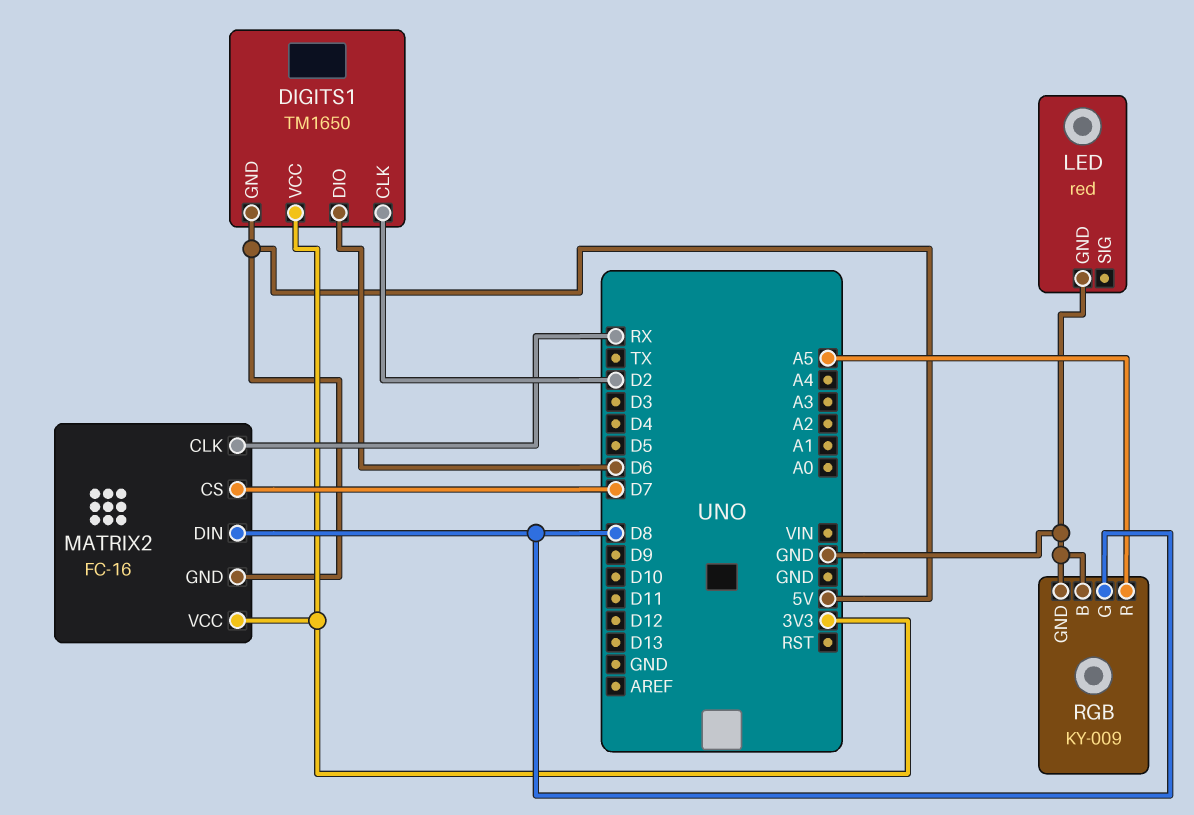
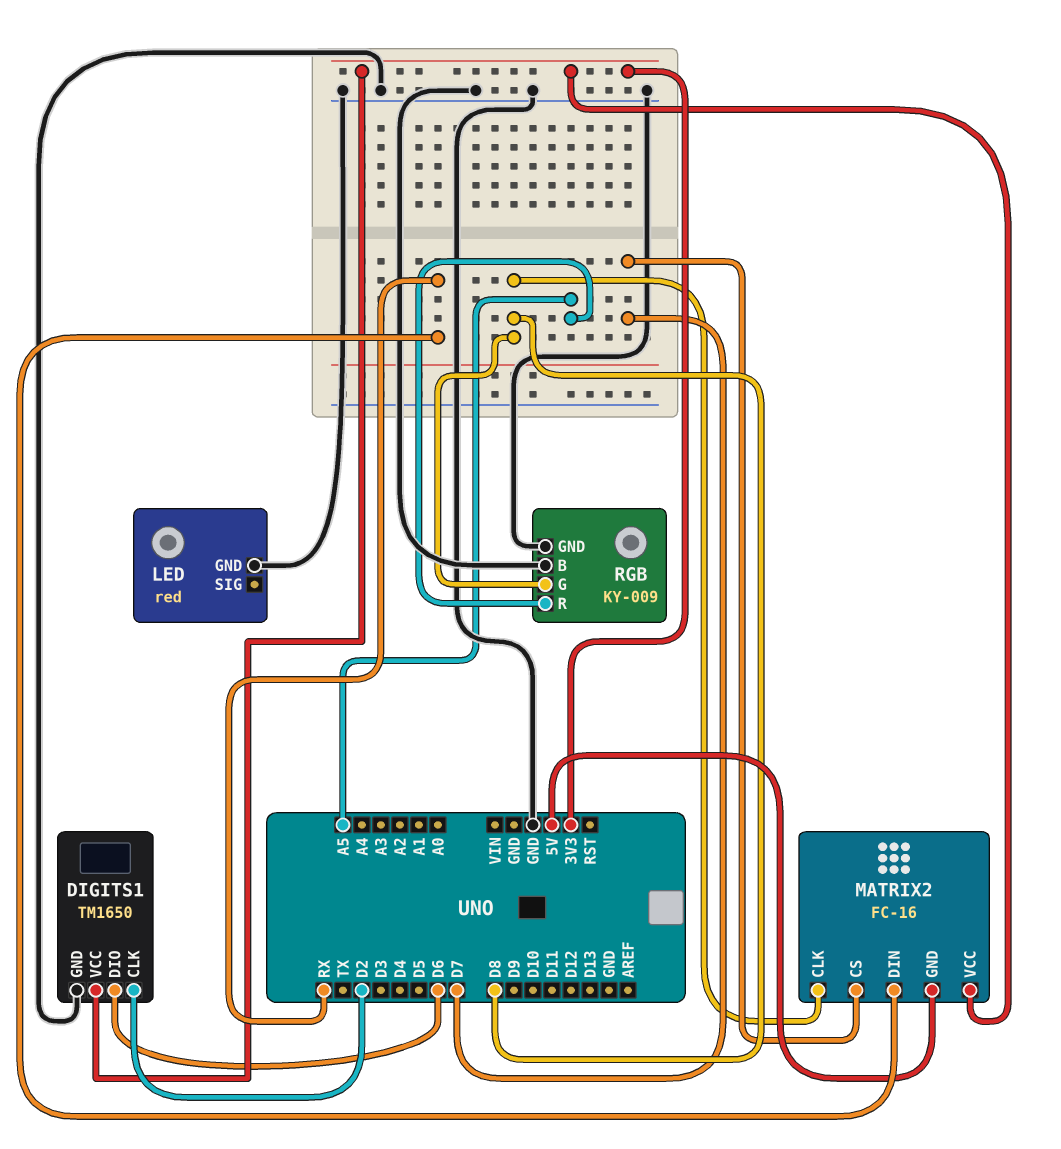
DIGITS1 pin GND: 5V -> GND
MATRIX2 pin CLK: RX -> D8
MATRIX2 pin DIN: D8 -> RX

